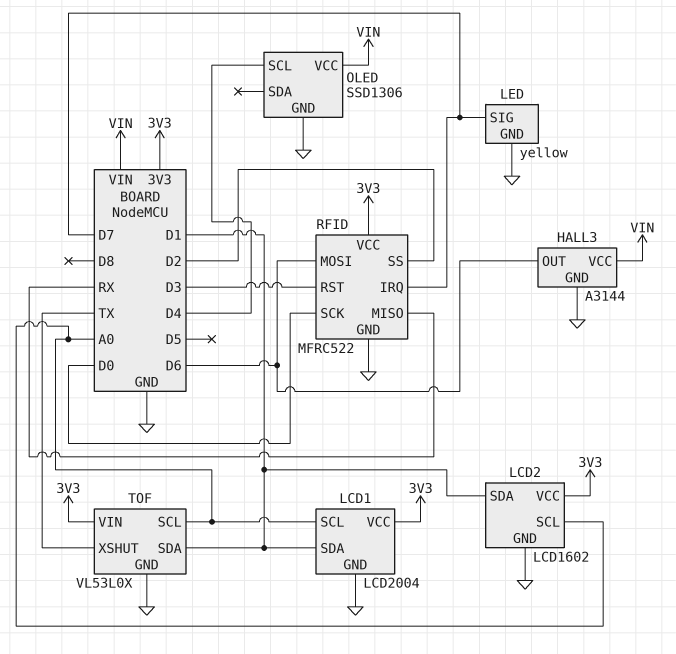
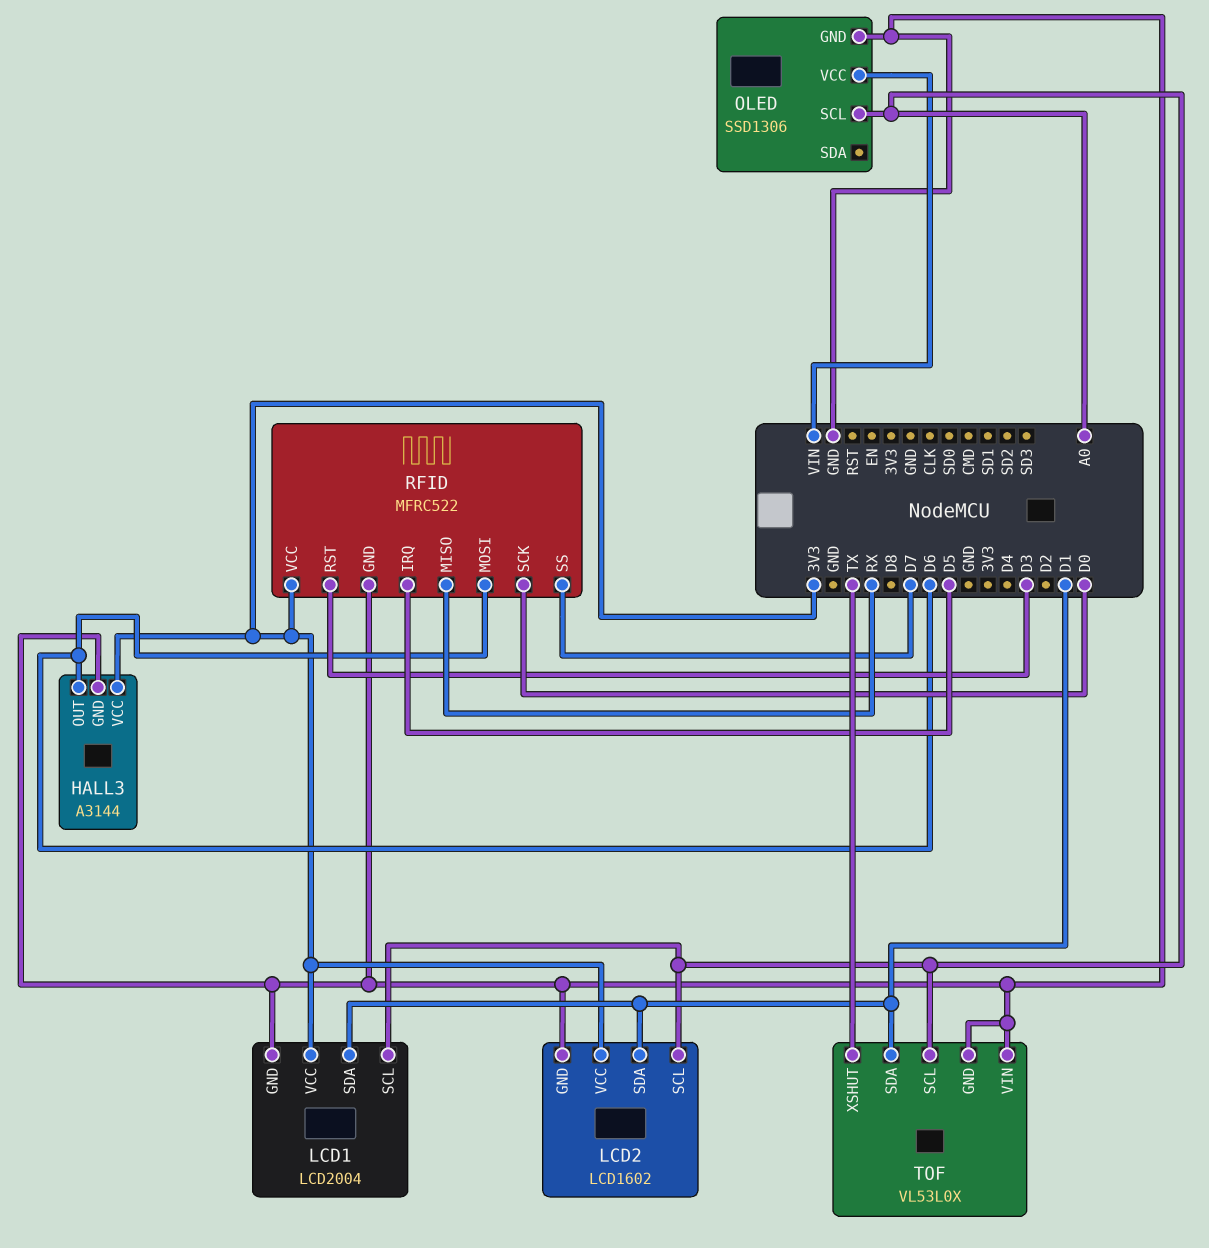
HALL3 pin VCC: VIN -> 3V3
LED: yellow -> none
LED pin GND: GND -> none
LED pin SIG: D7 -> none
OLED pin SCL: D4 -> A0
RFID pin IRQ: D7 -> D5
RFID pin SS: D2 -> D7
TOF pin VIN: 3V3 -> GND

